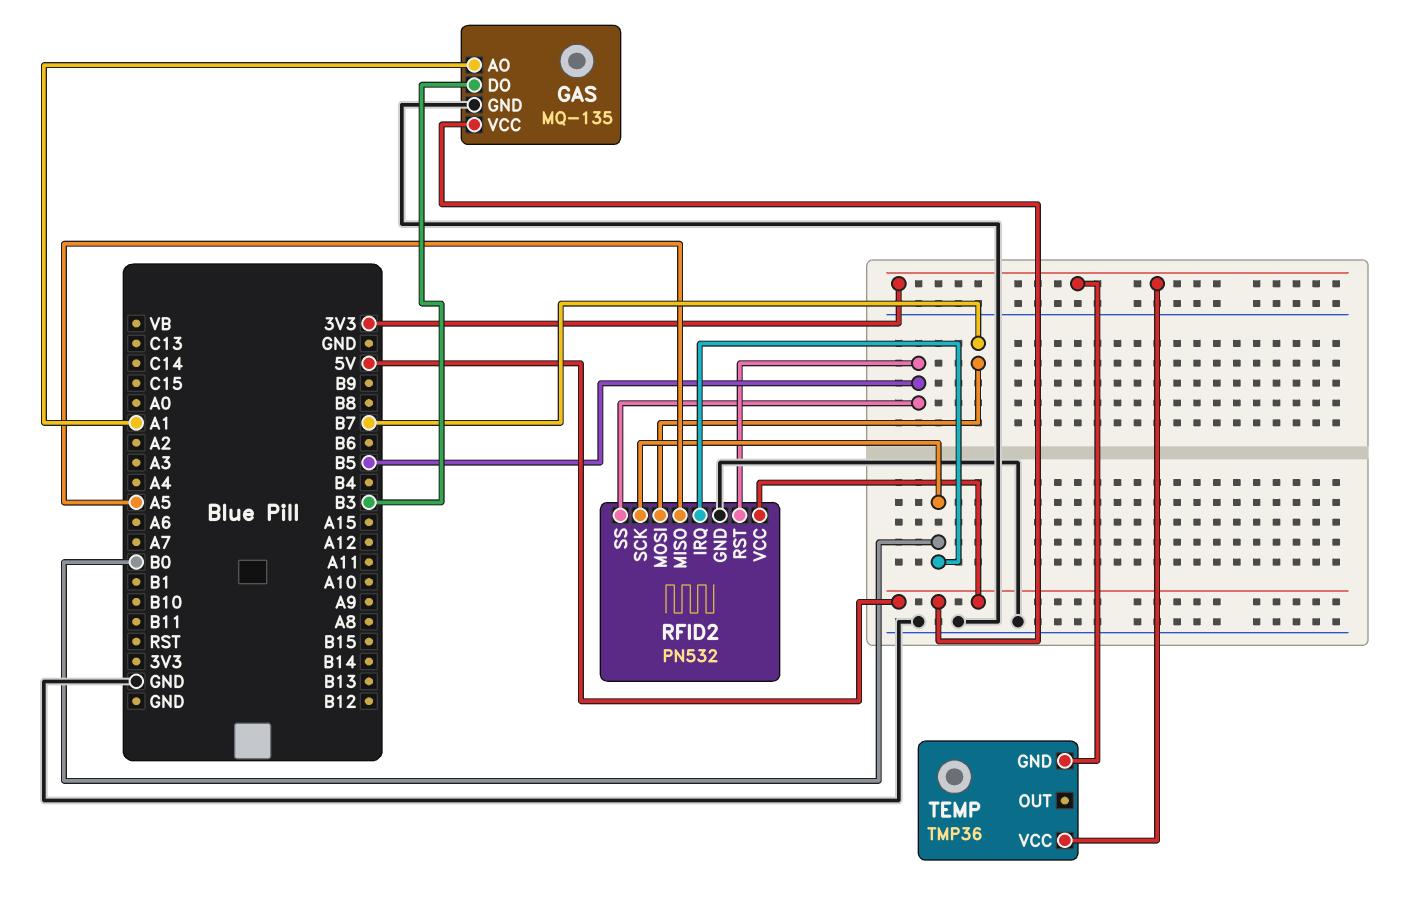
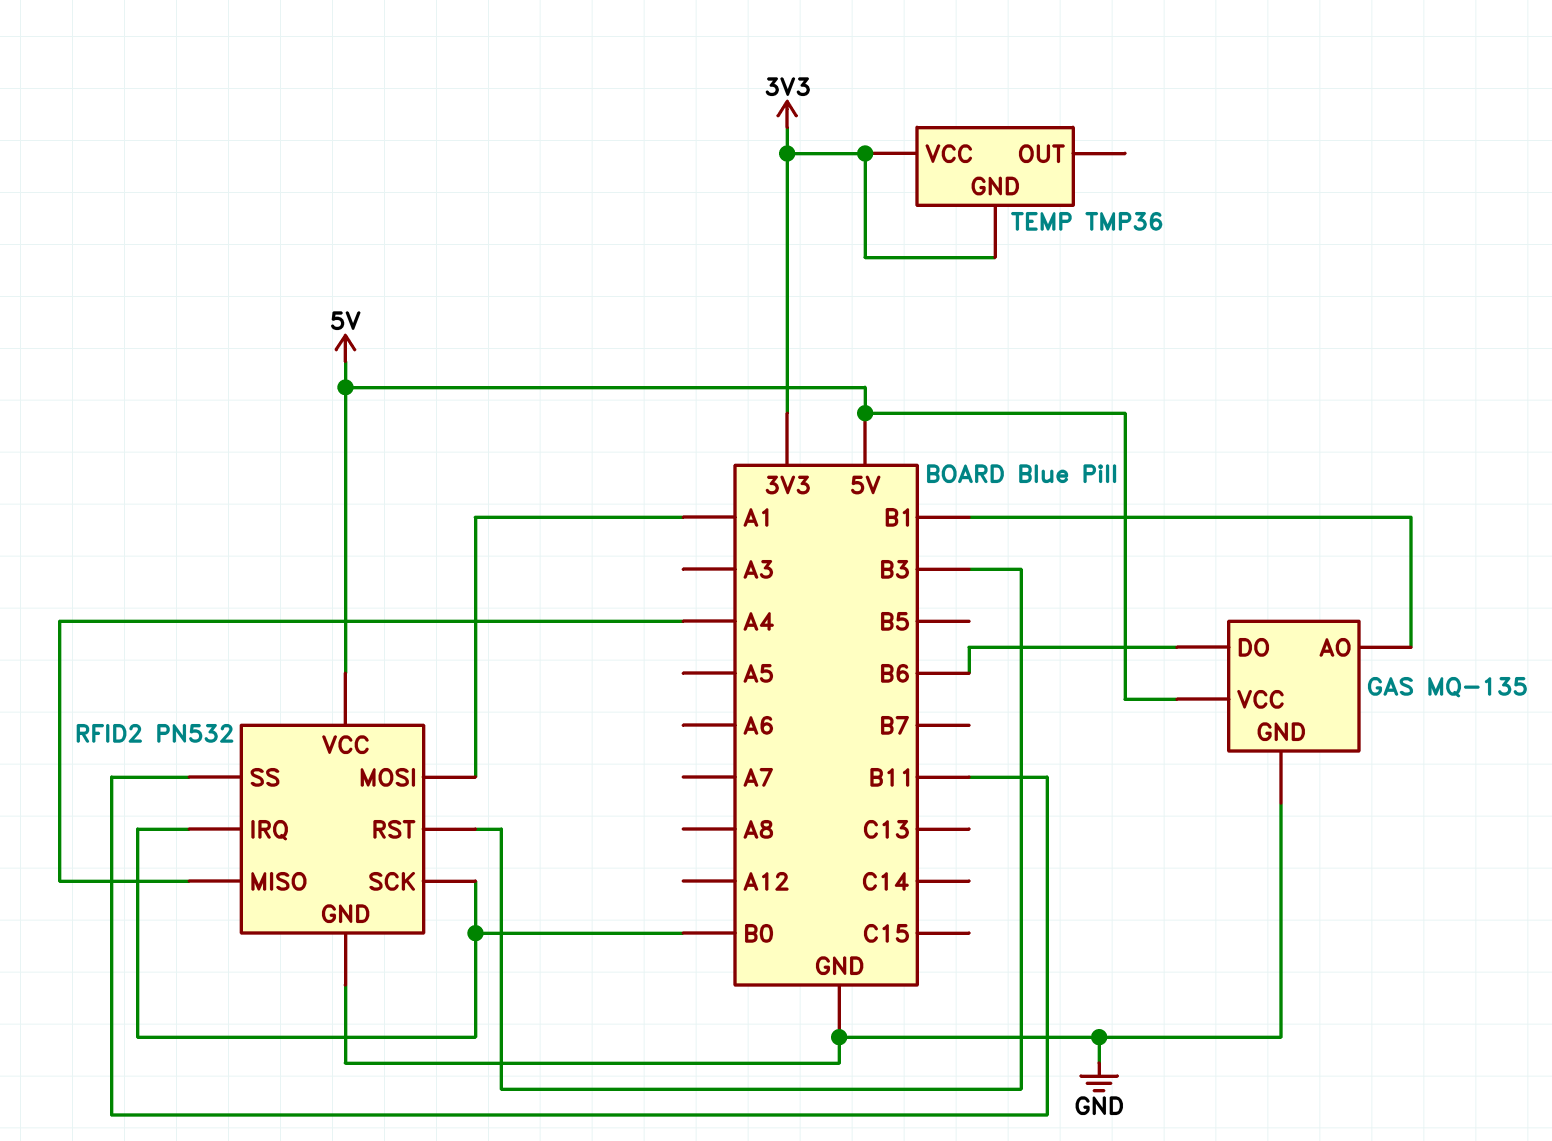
GAS pin AO: A1 -> B1
GAS pin DO: B3 -> B6
RFID2 pin MISO: A5 -> A4
RFID2 pin MOSI: B7 -> A1
RFID2 pin RST: B5 -> B3
RFID2 pin SS: B5 -> B11

